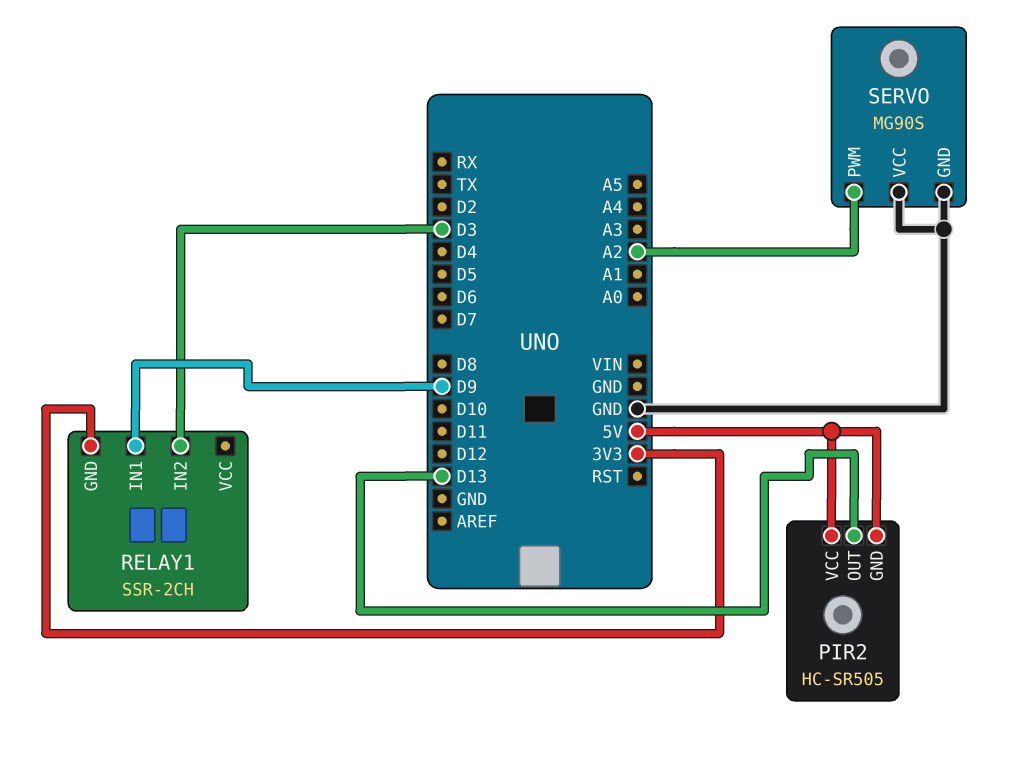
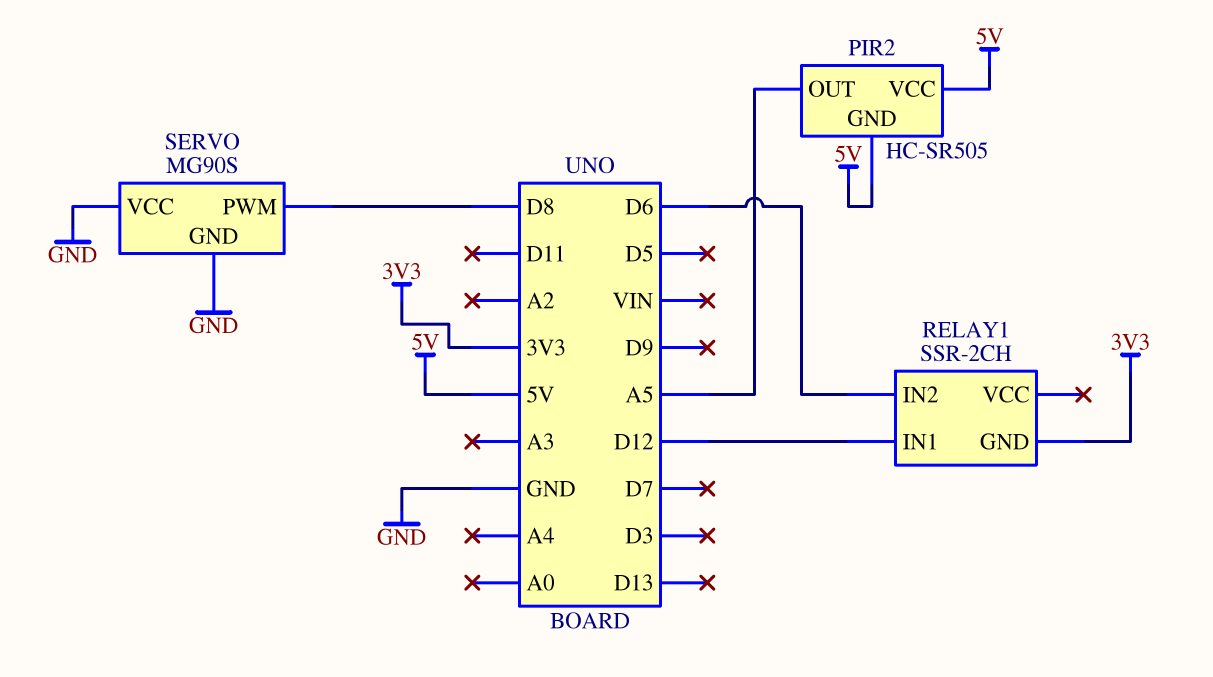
PIR2 pin OUT: D13 -> A5
RELAY1 pin IN1: D9 -> D12
RELAY1 pin IN2: D3 -> D6
SERVO pin PWM: A2 -> D8

